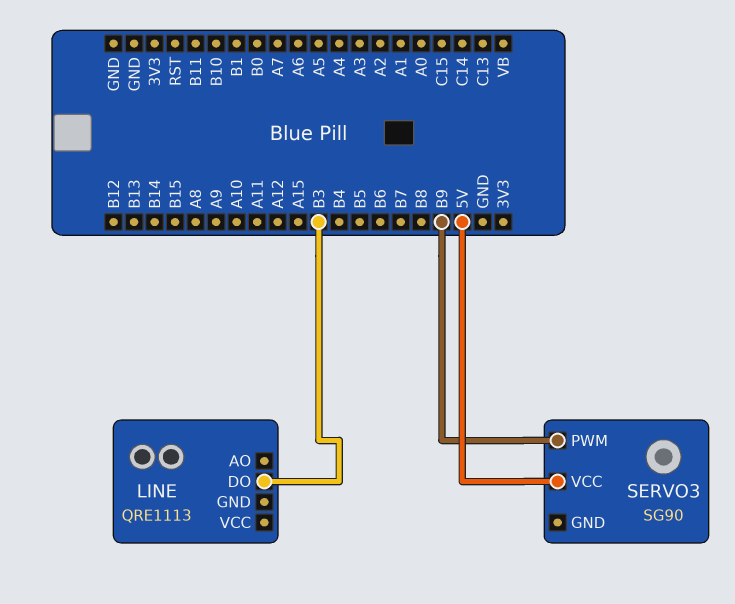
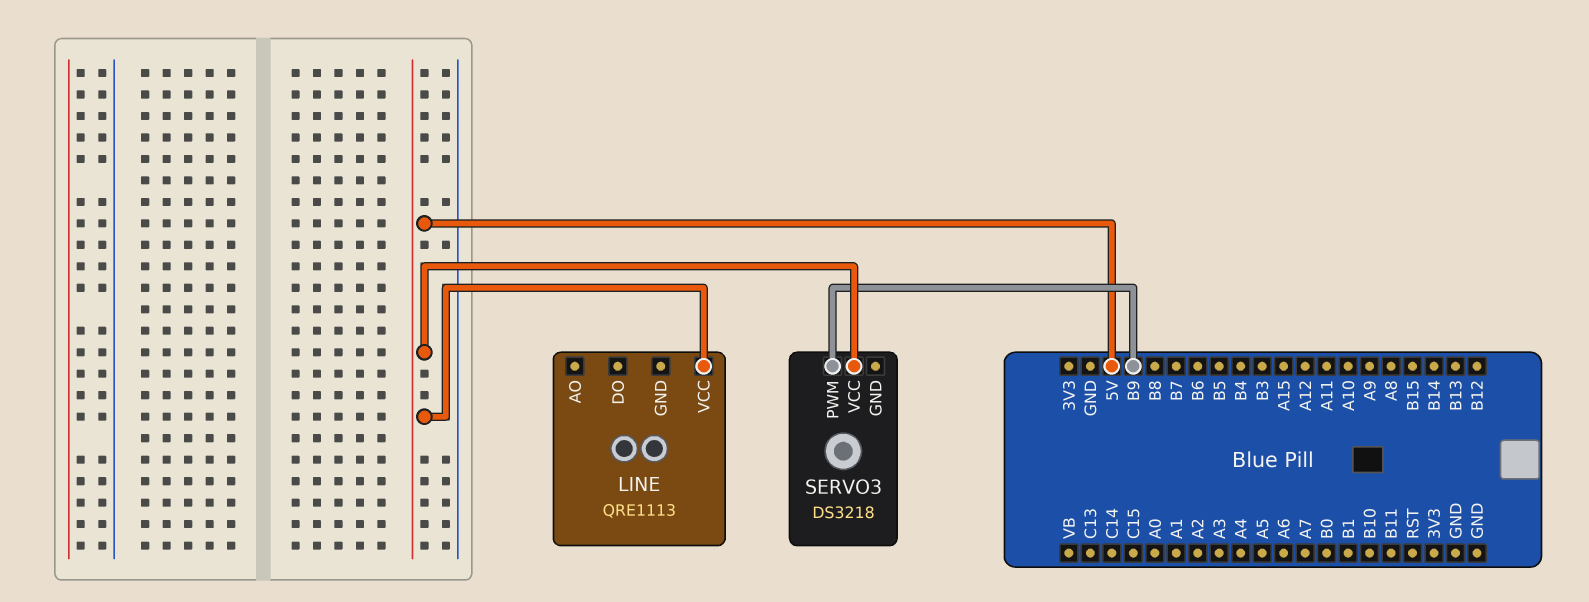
LINE pin DO: B3 -> none
LINE pin VCC: none -> 5V
SERVO3: SG90 -> DS3218

